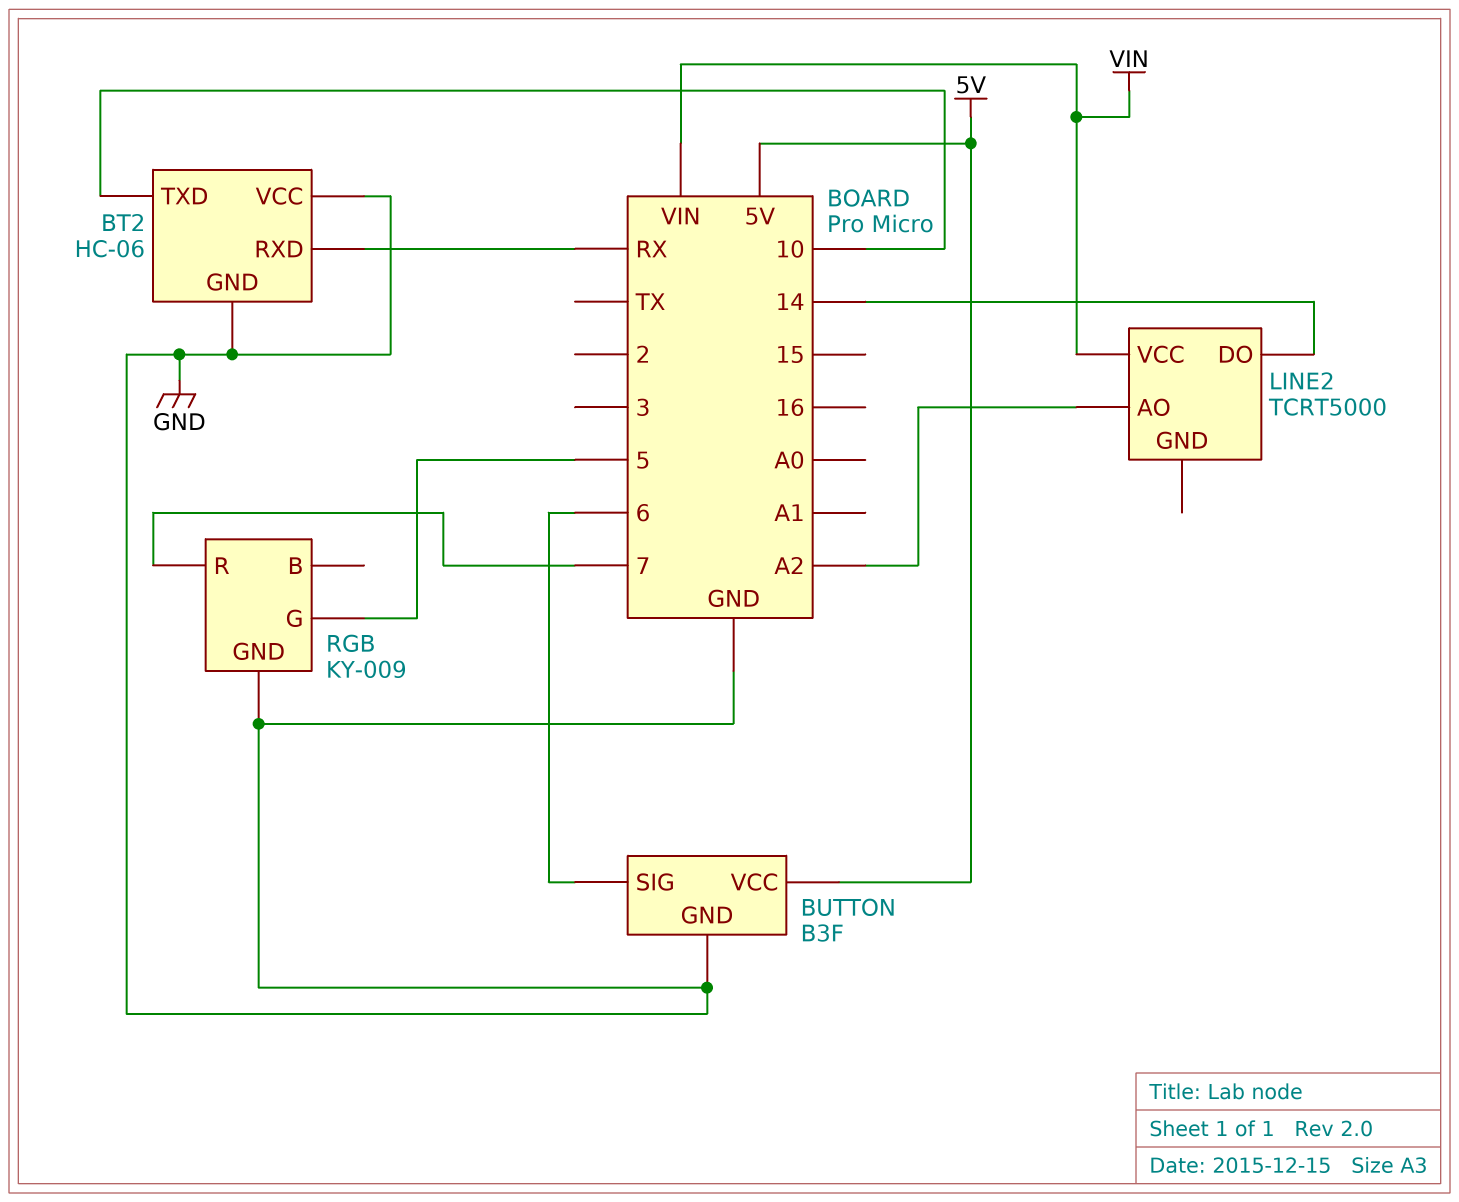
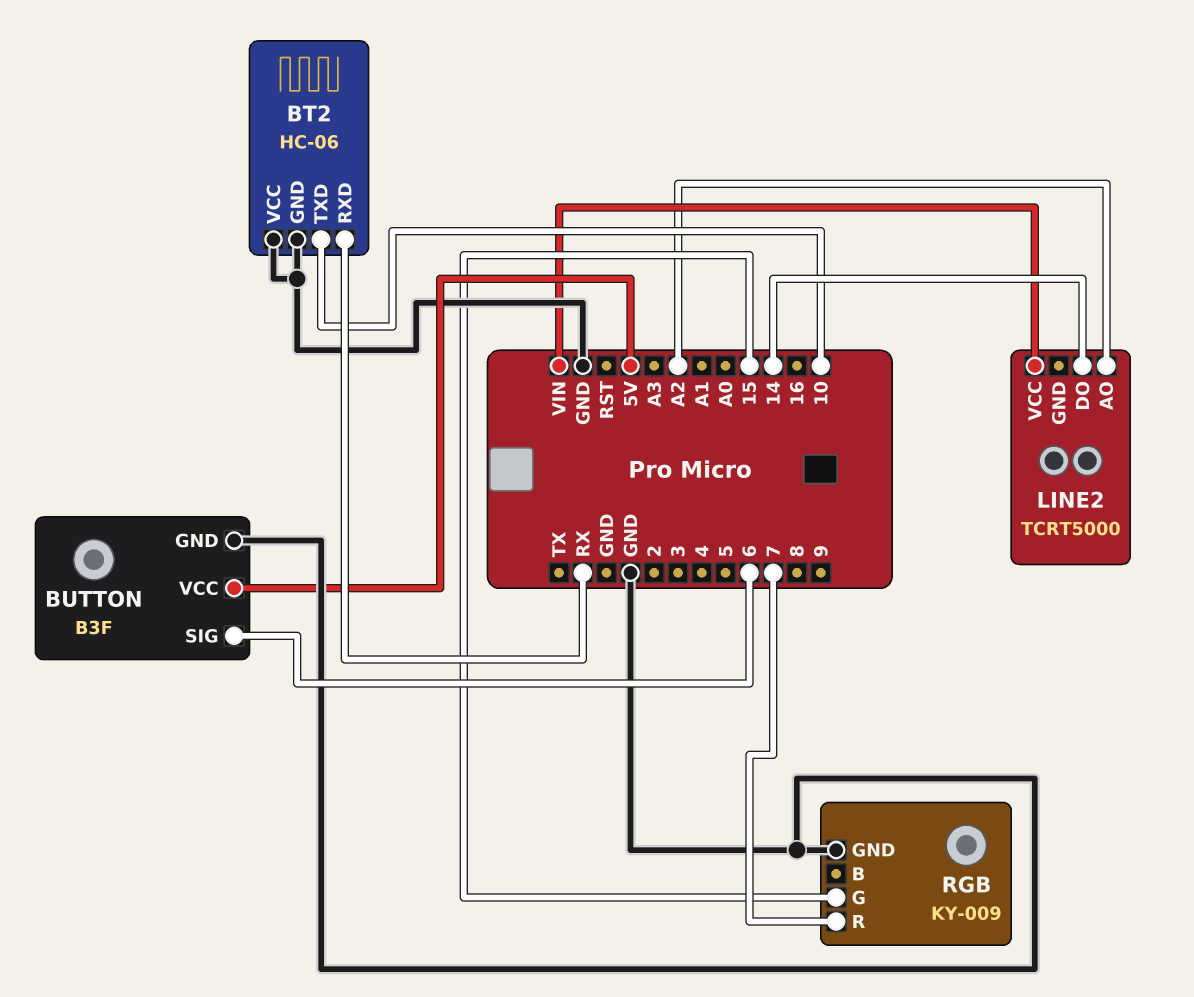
RGB pin G: 5 -> 15

